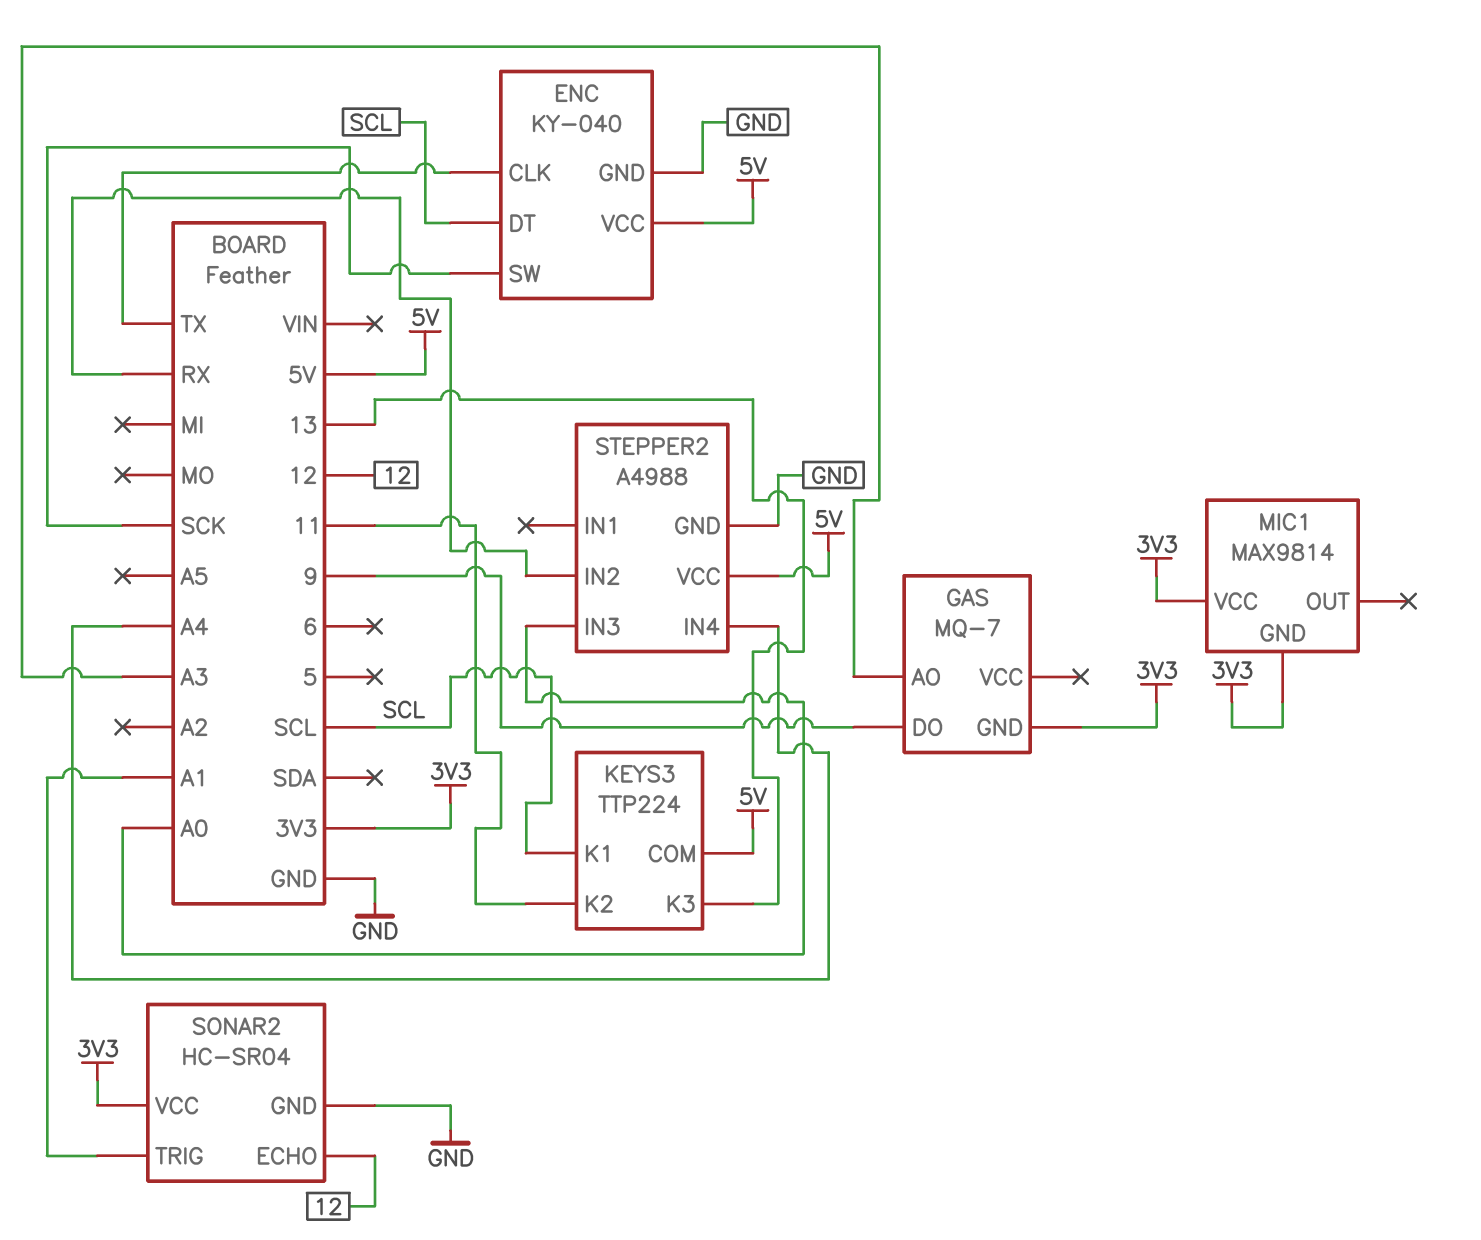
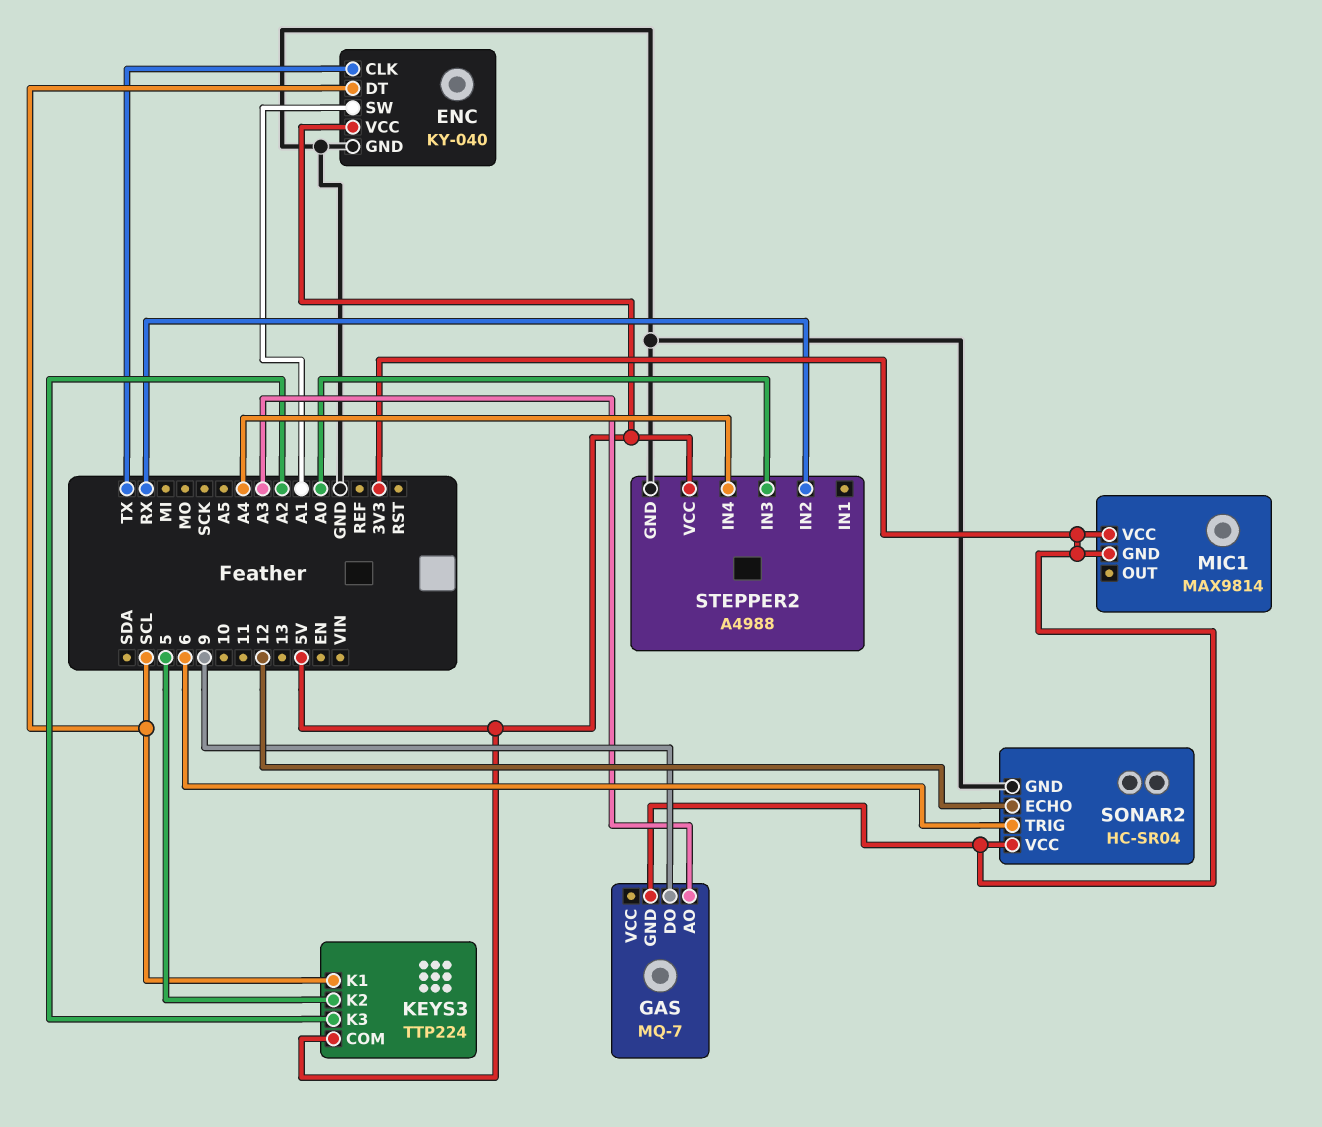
ENC pin SW: SCK -> A1
KEYS3 pin K2: 11 -> 5
KEYS3 pin K3: 13 -> A2
SONAR2 pin TRIG: A1 -> 6

